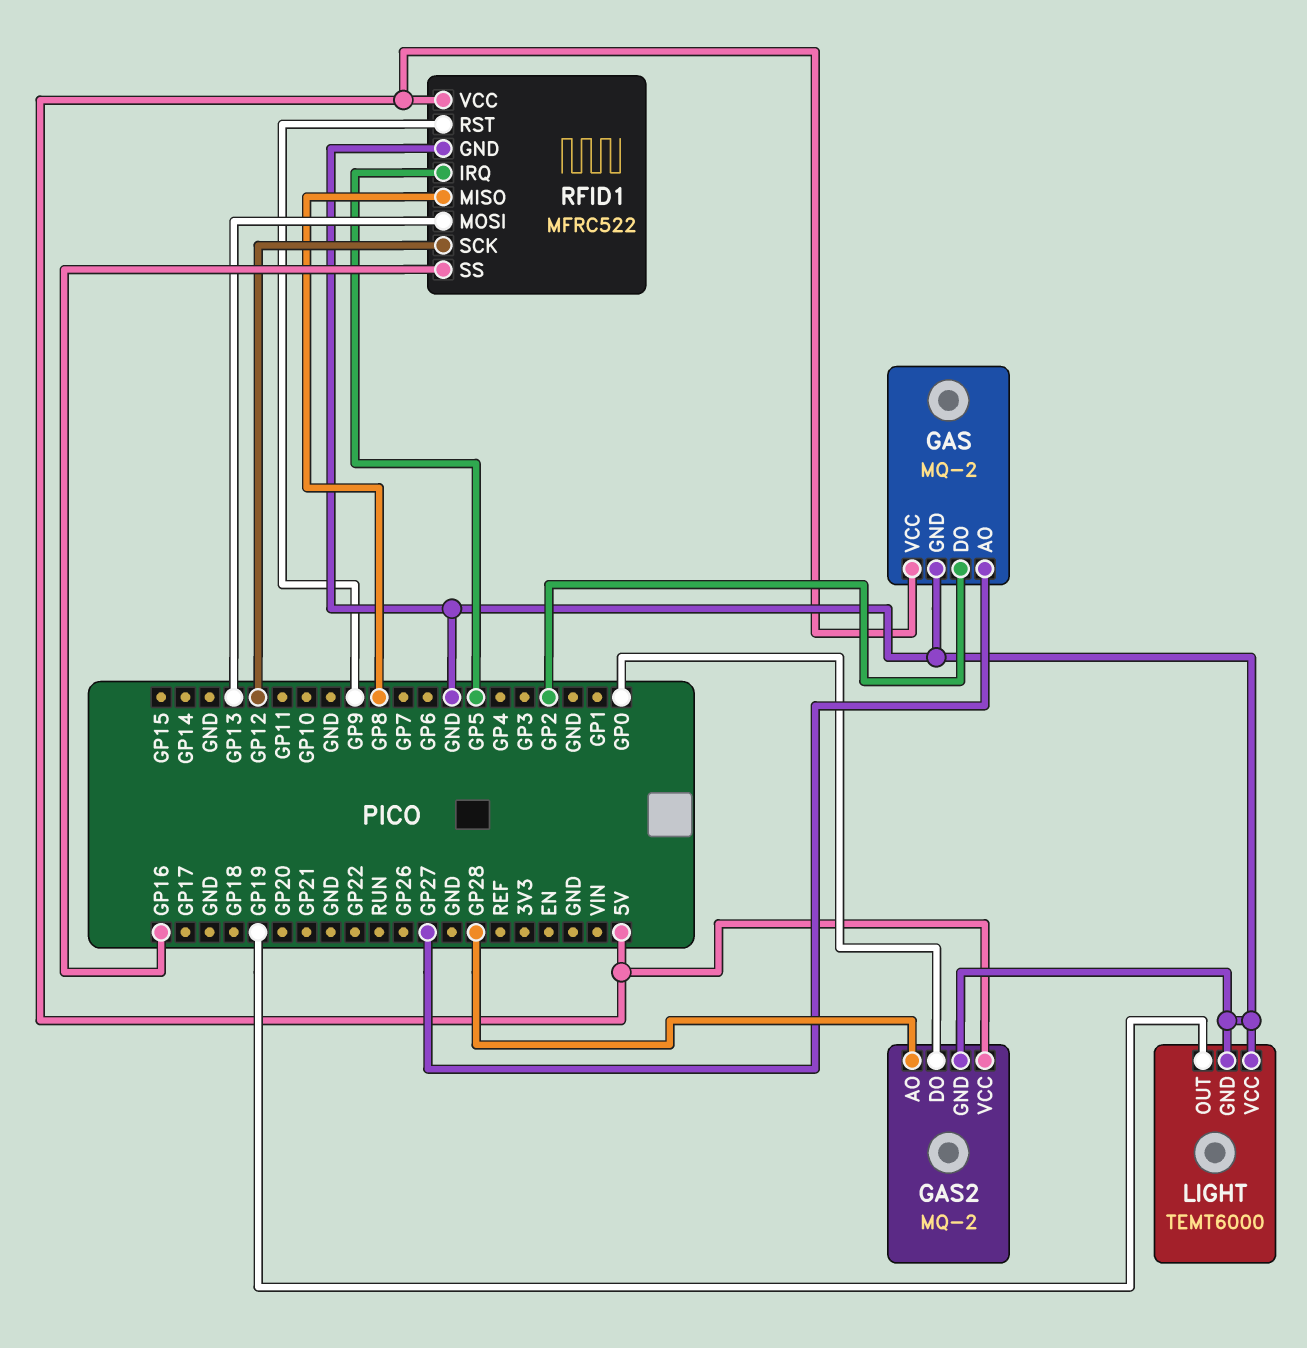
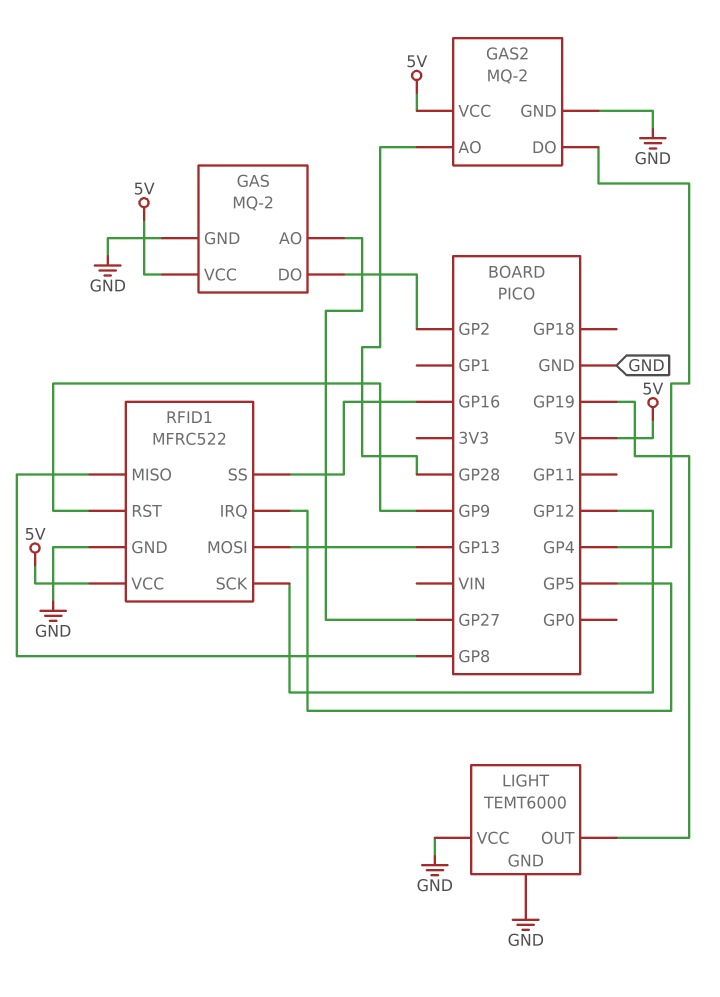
GAS2 pin DO: GP0 -> GP4

